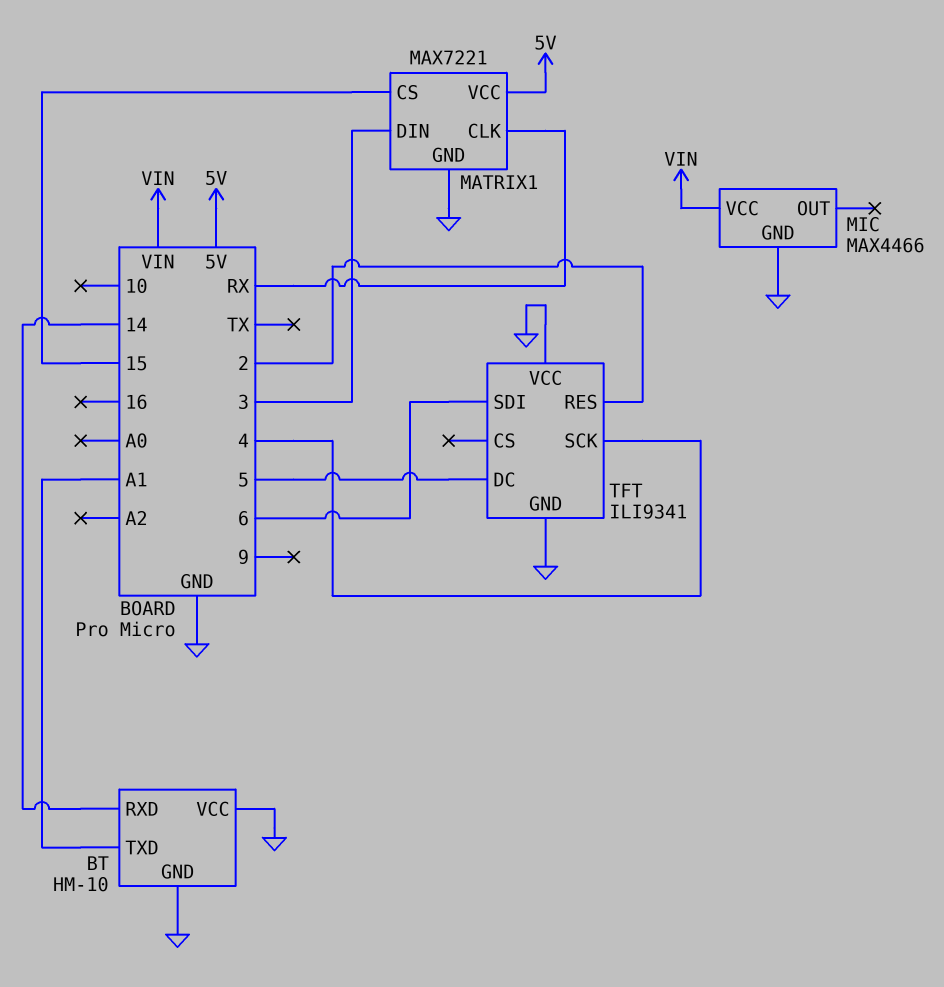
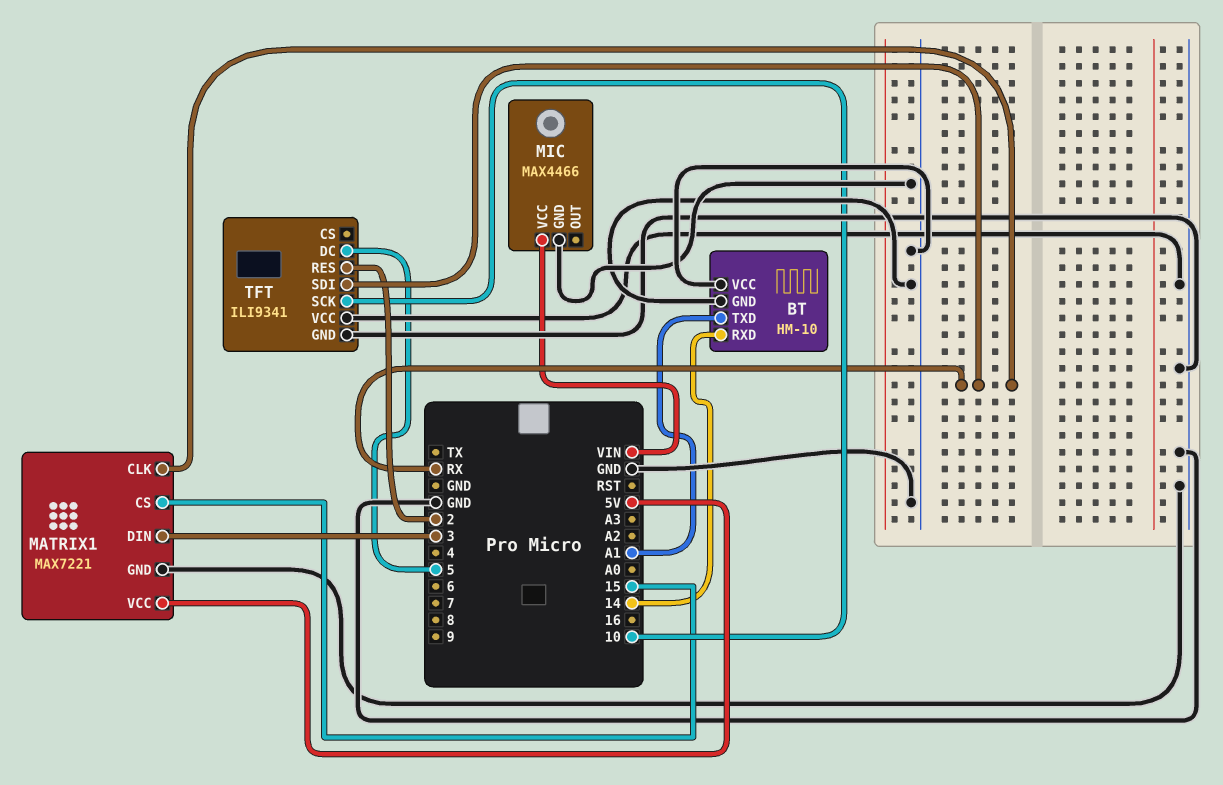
TFT pin SCK: 4 -> 10
TFT pin SDI: 6 -> RX

